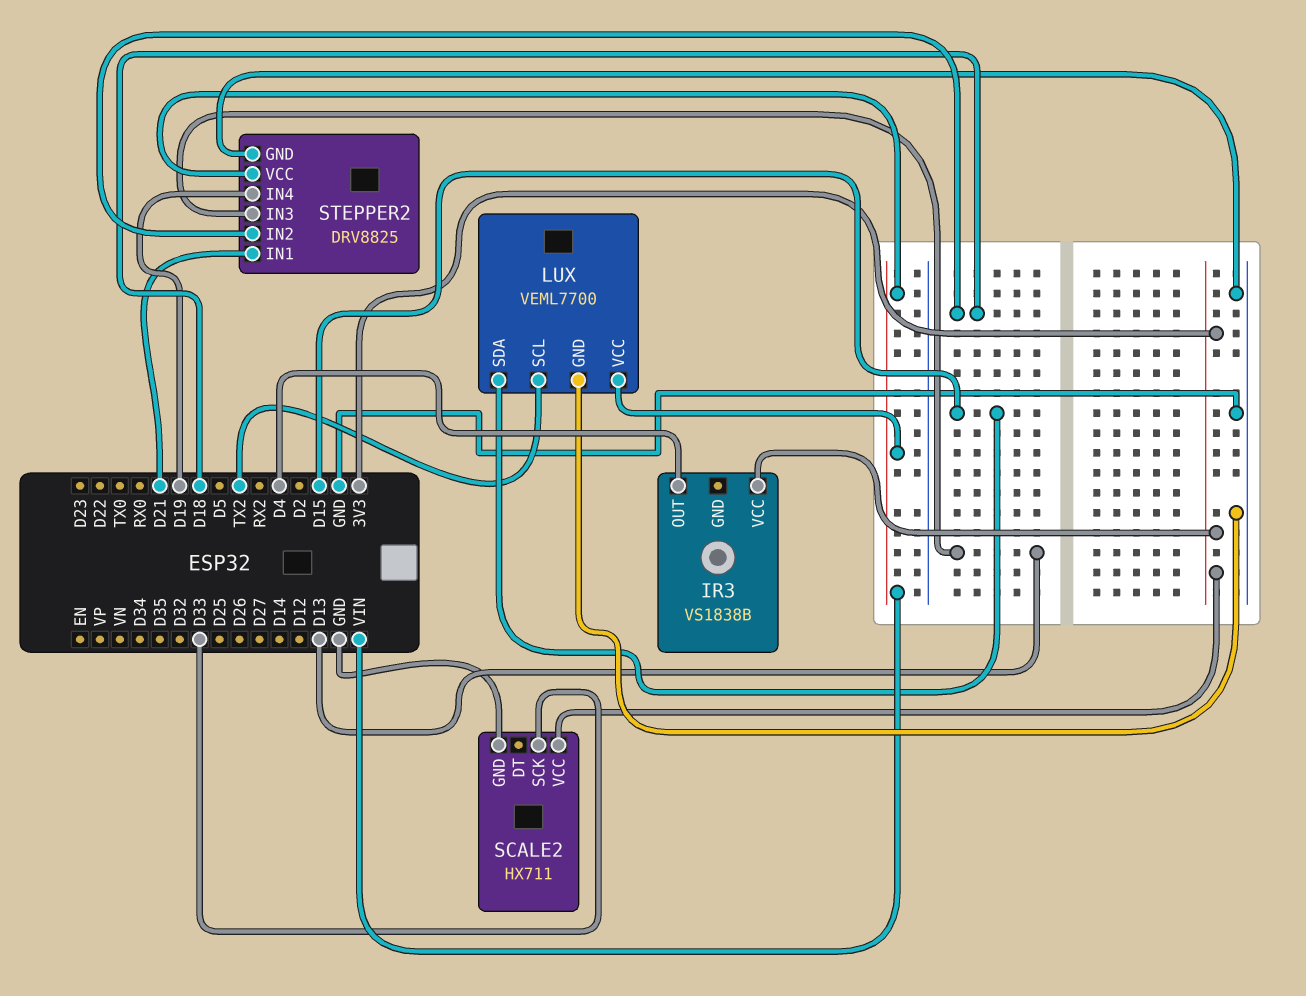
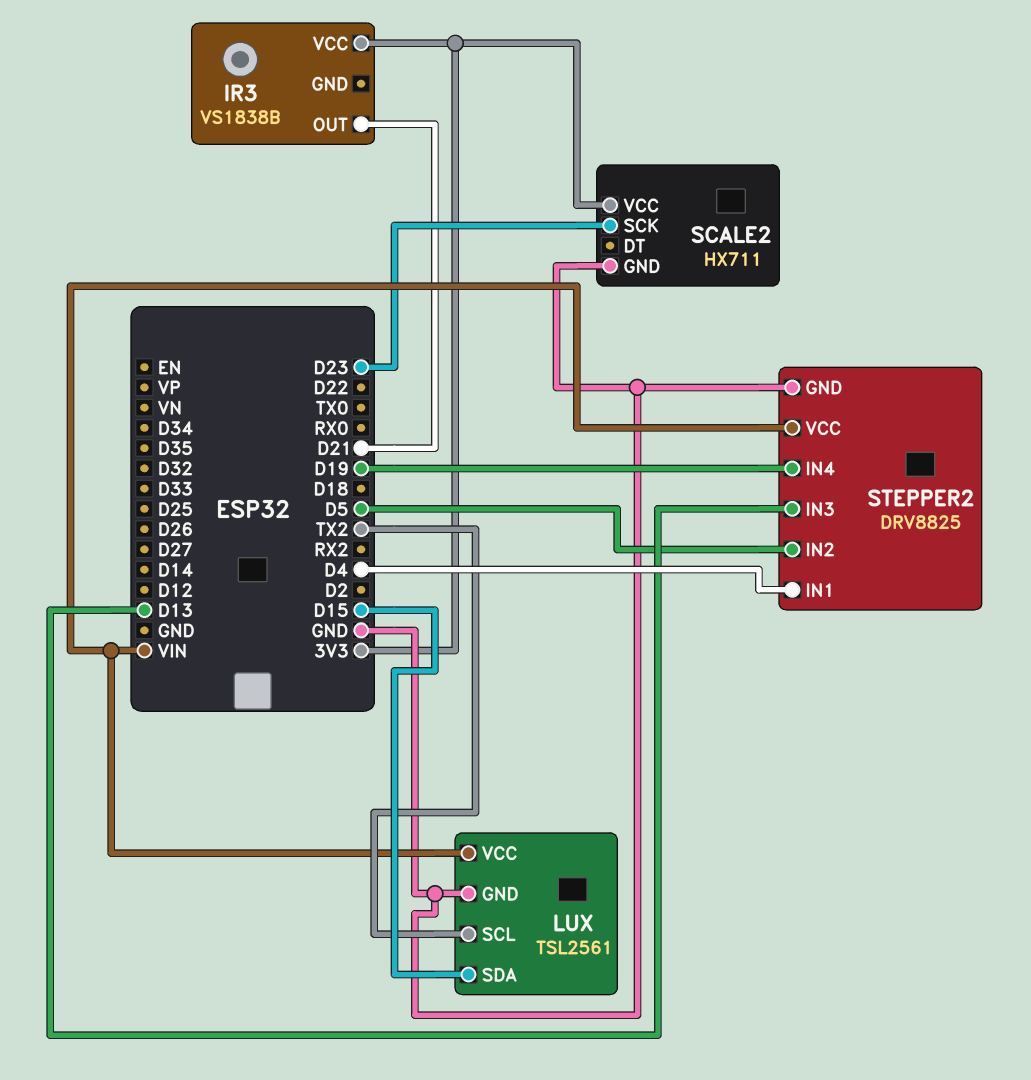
IR3 pin OUT: D4 -> D21
LUX: VEML7700 -> TSL2561
SCALE2 pin SCK: D33 -> D23
STEPPER2 pin IN1: D21 -> D4
STEPPER2 pin IN2: D18 -> D5

